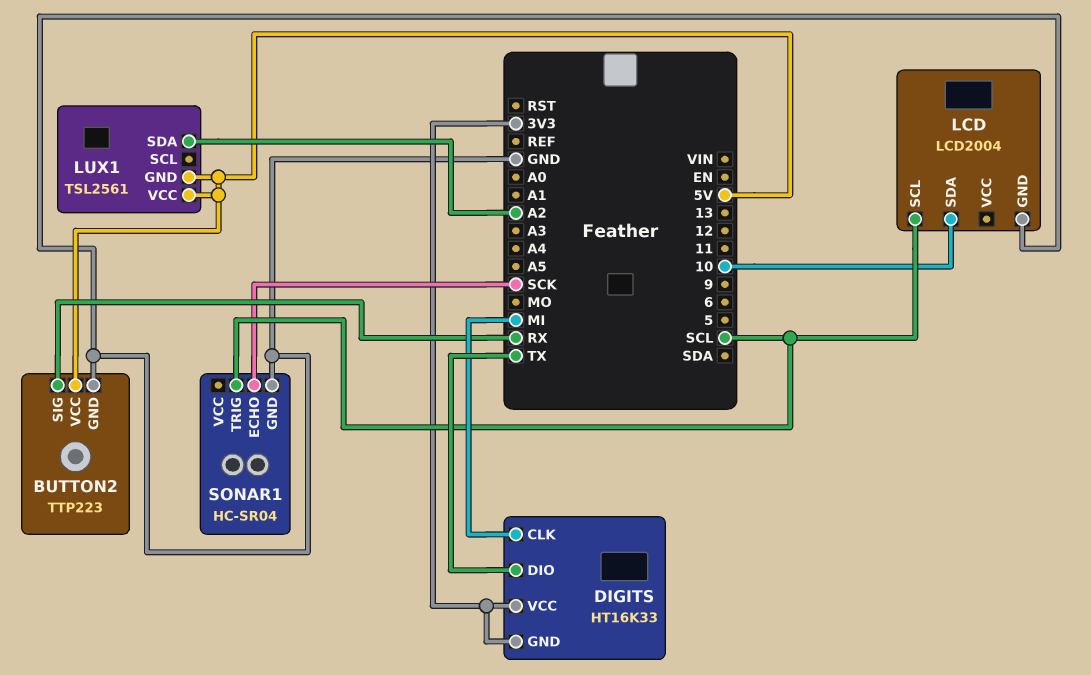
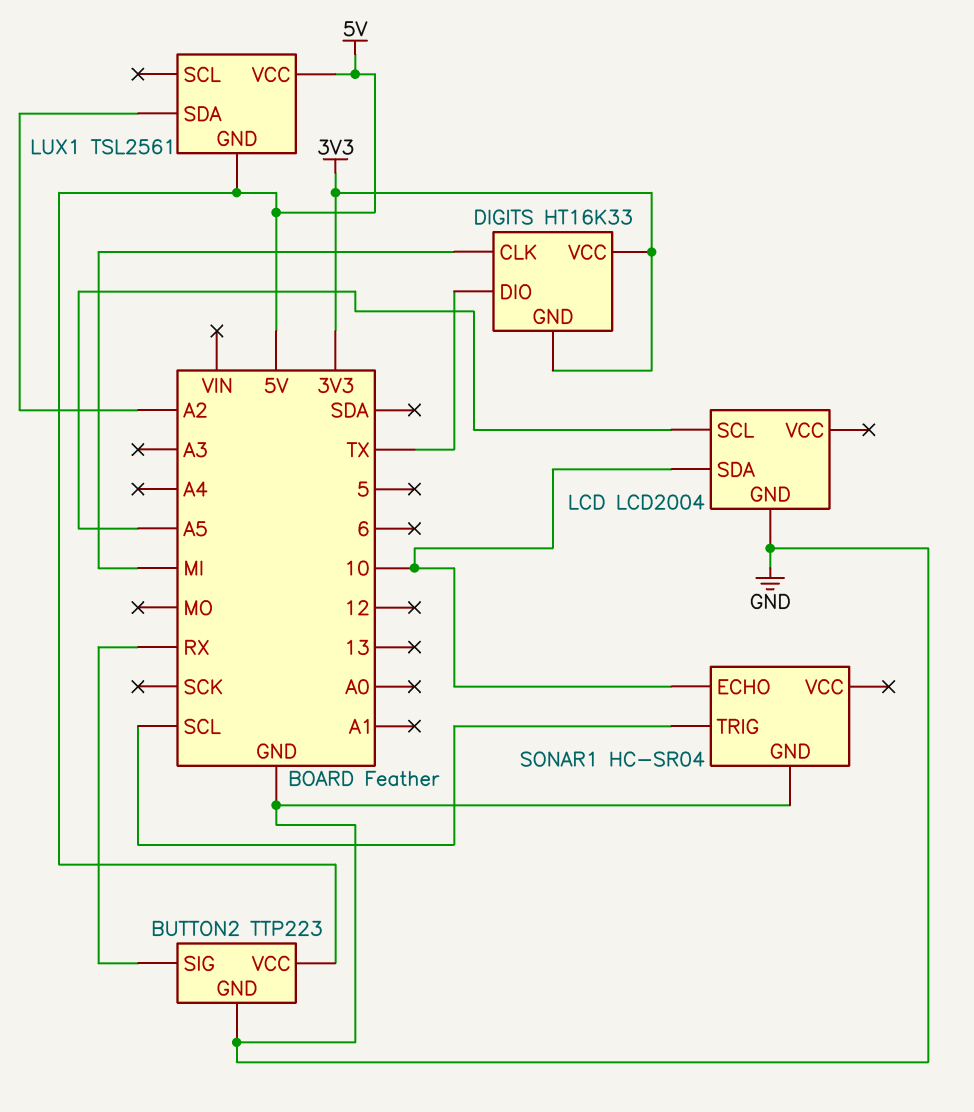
LCD pin SCL: SCL -> A5
SONAR1 pin ECHO: SCK -> 10

